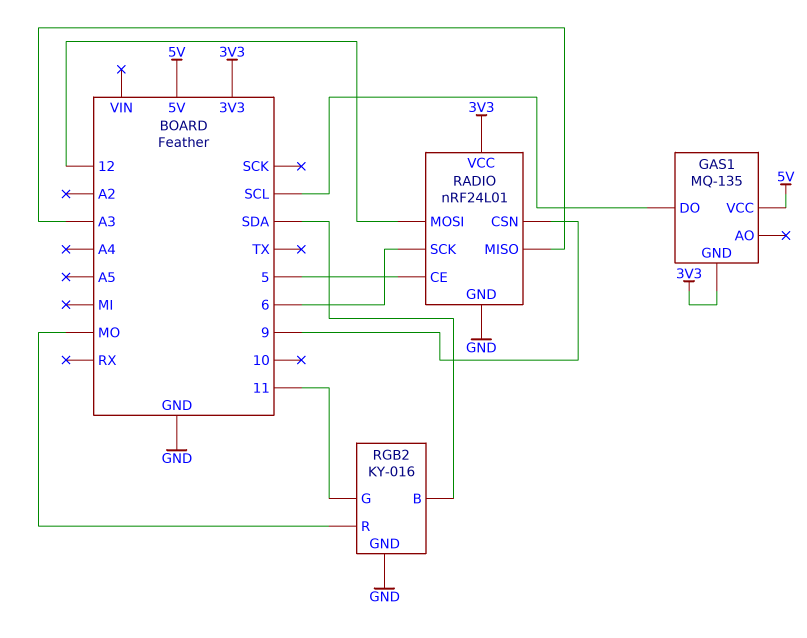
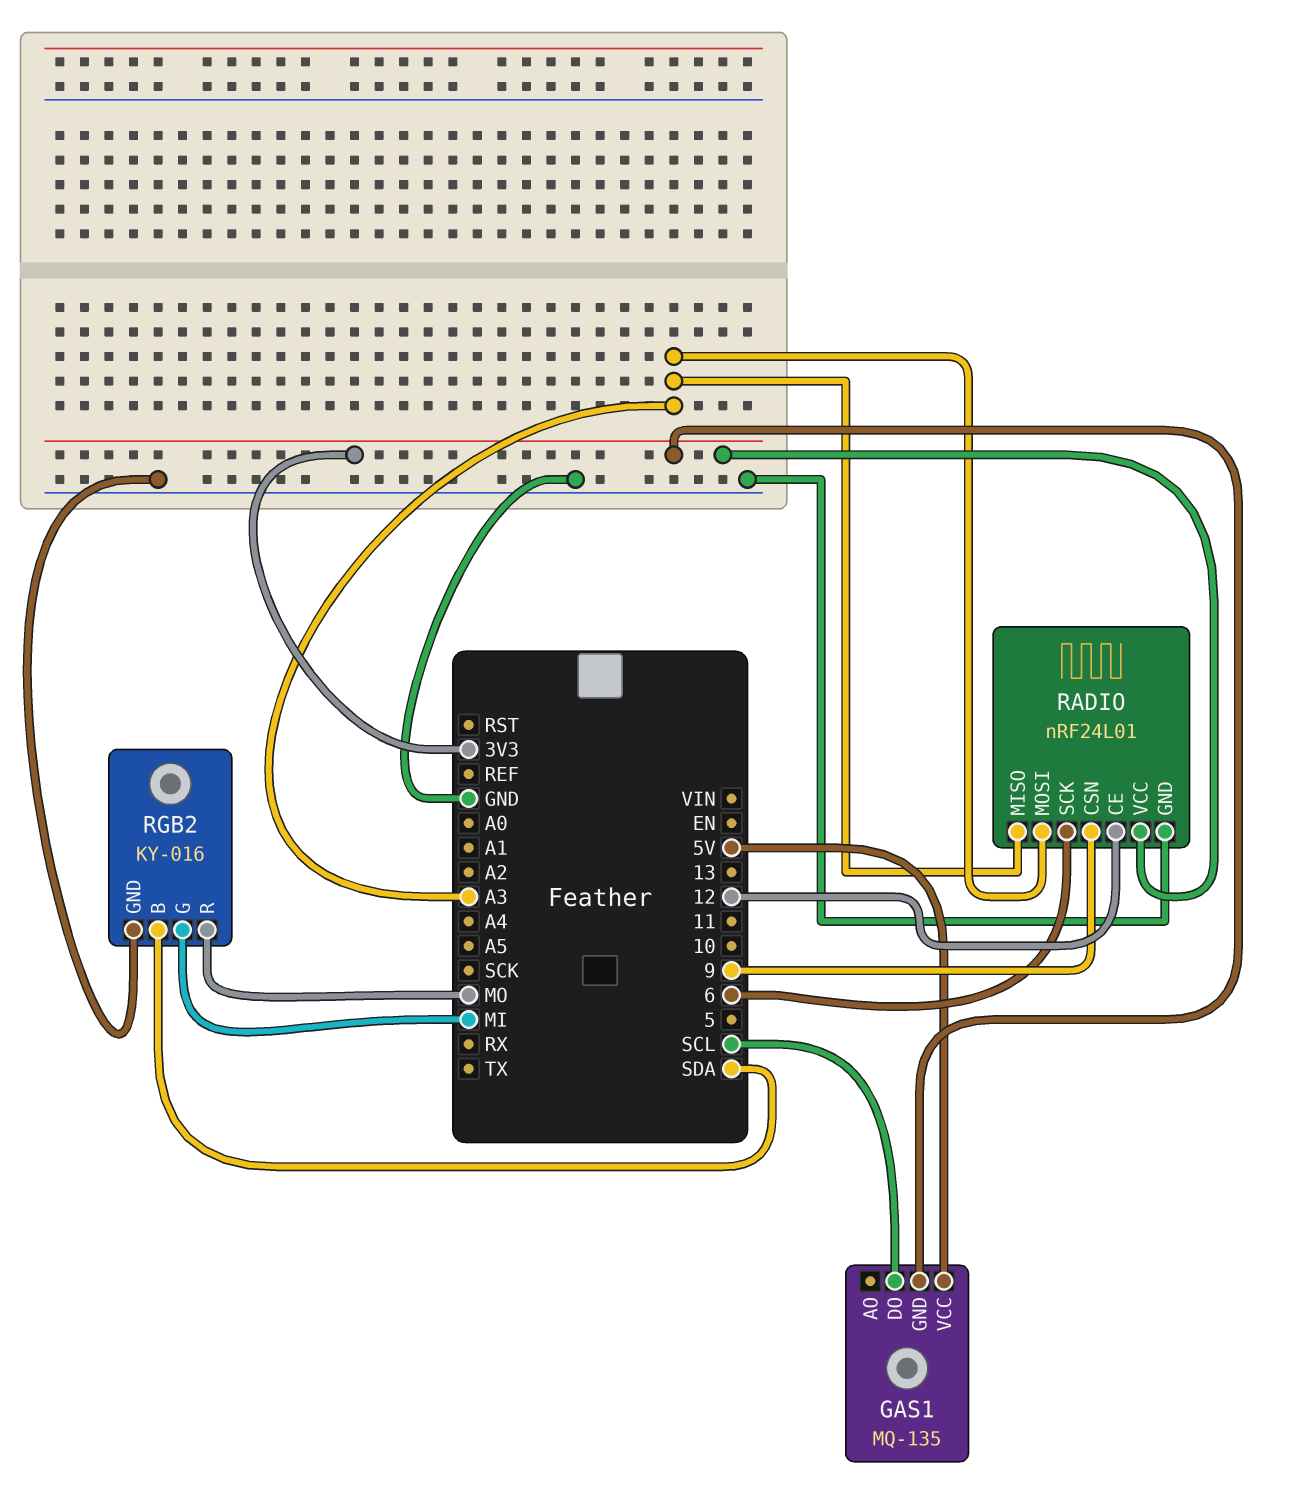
RADIO pin CE: 5 -> 12
RADIO pin MOSI: 12 -> A3
RGB2 pin G: 11 -> MI

